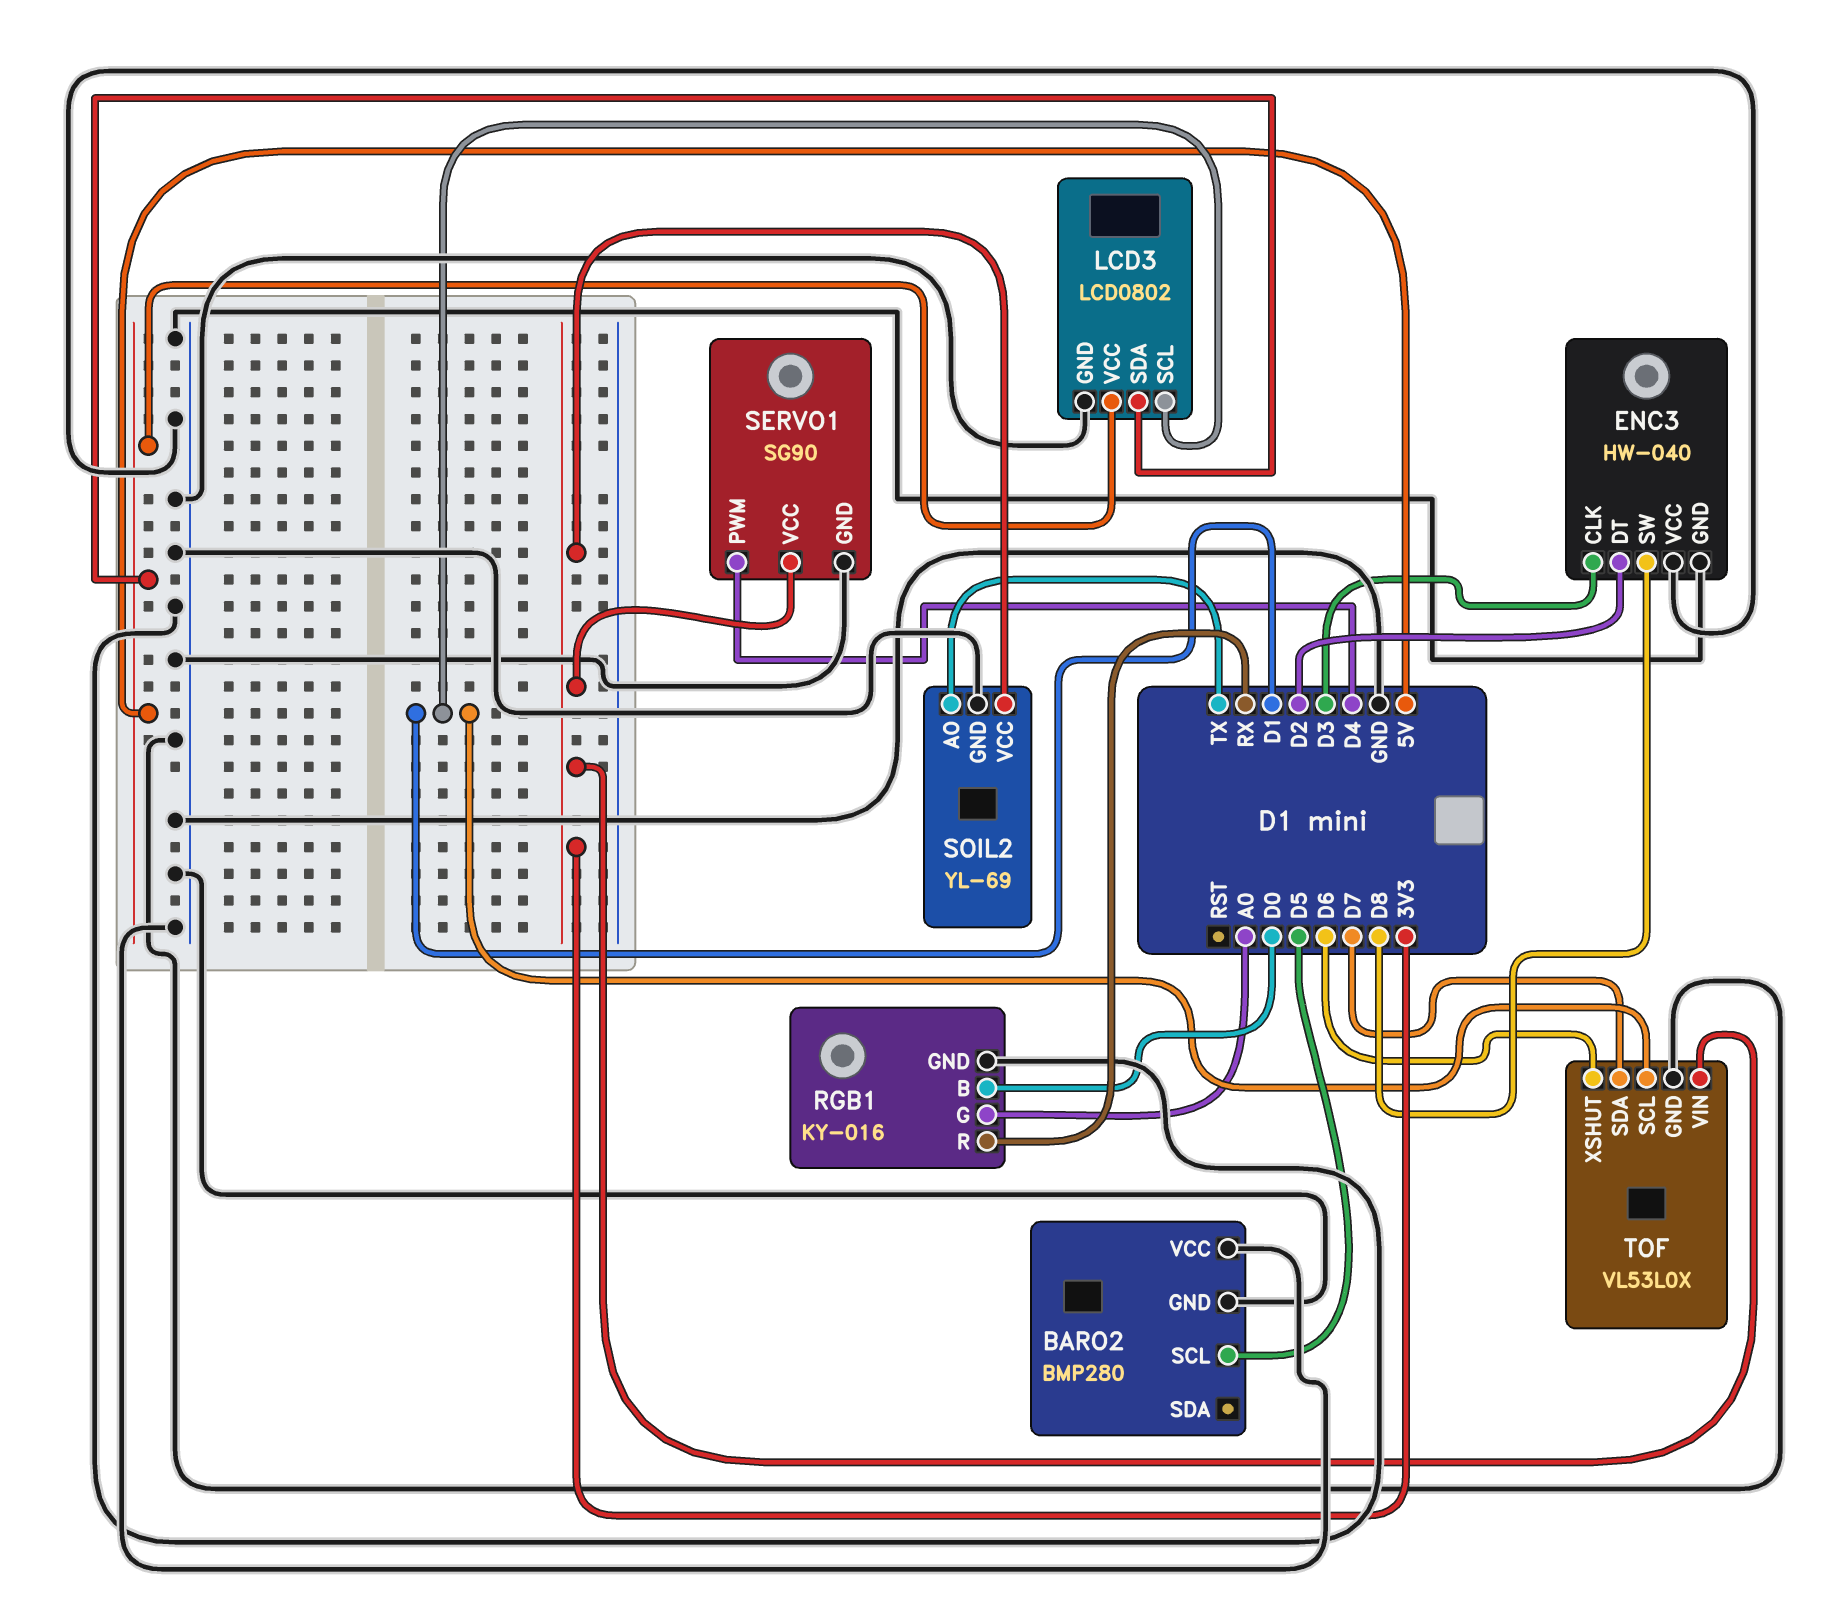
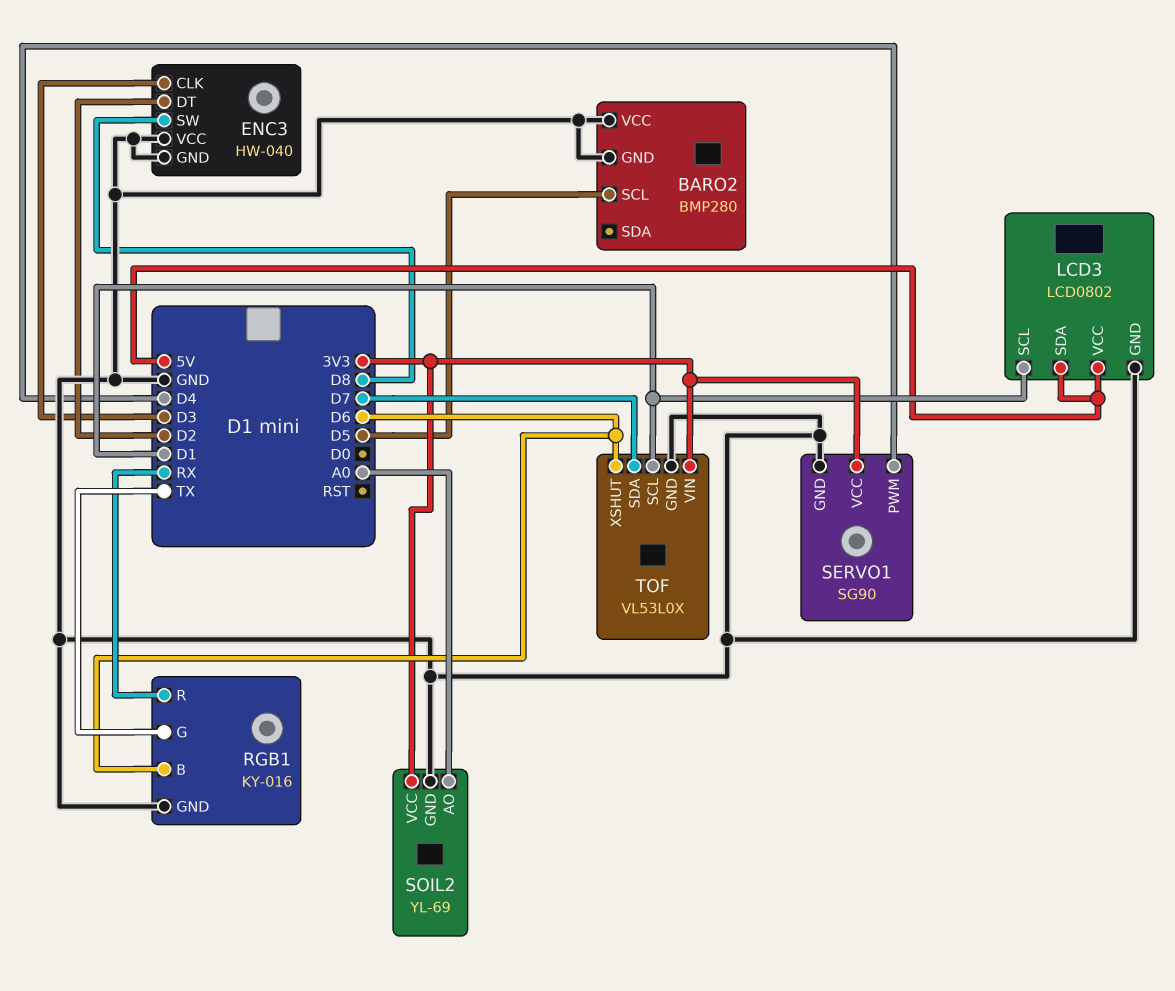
RGB1 pin B: D0 -> D6
RGB1 pin G: A0 -> TX
SOIL2 pin AO: TX -> A0

